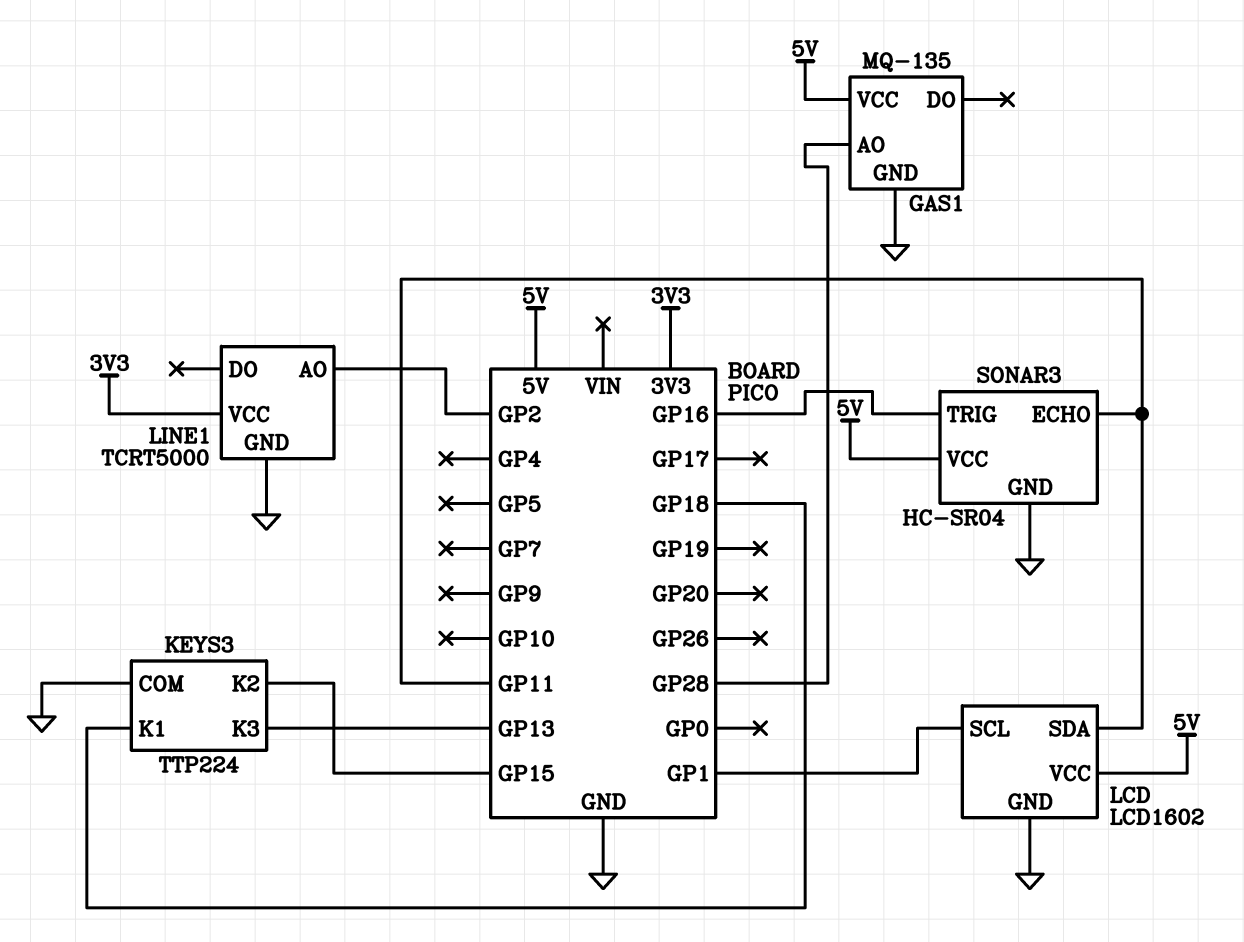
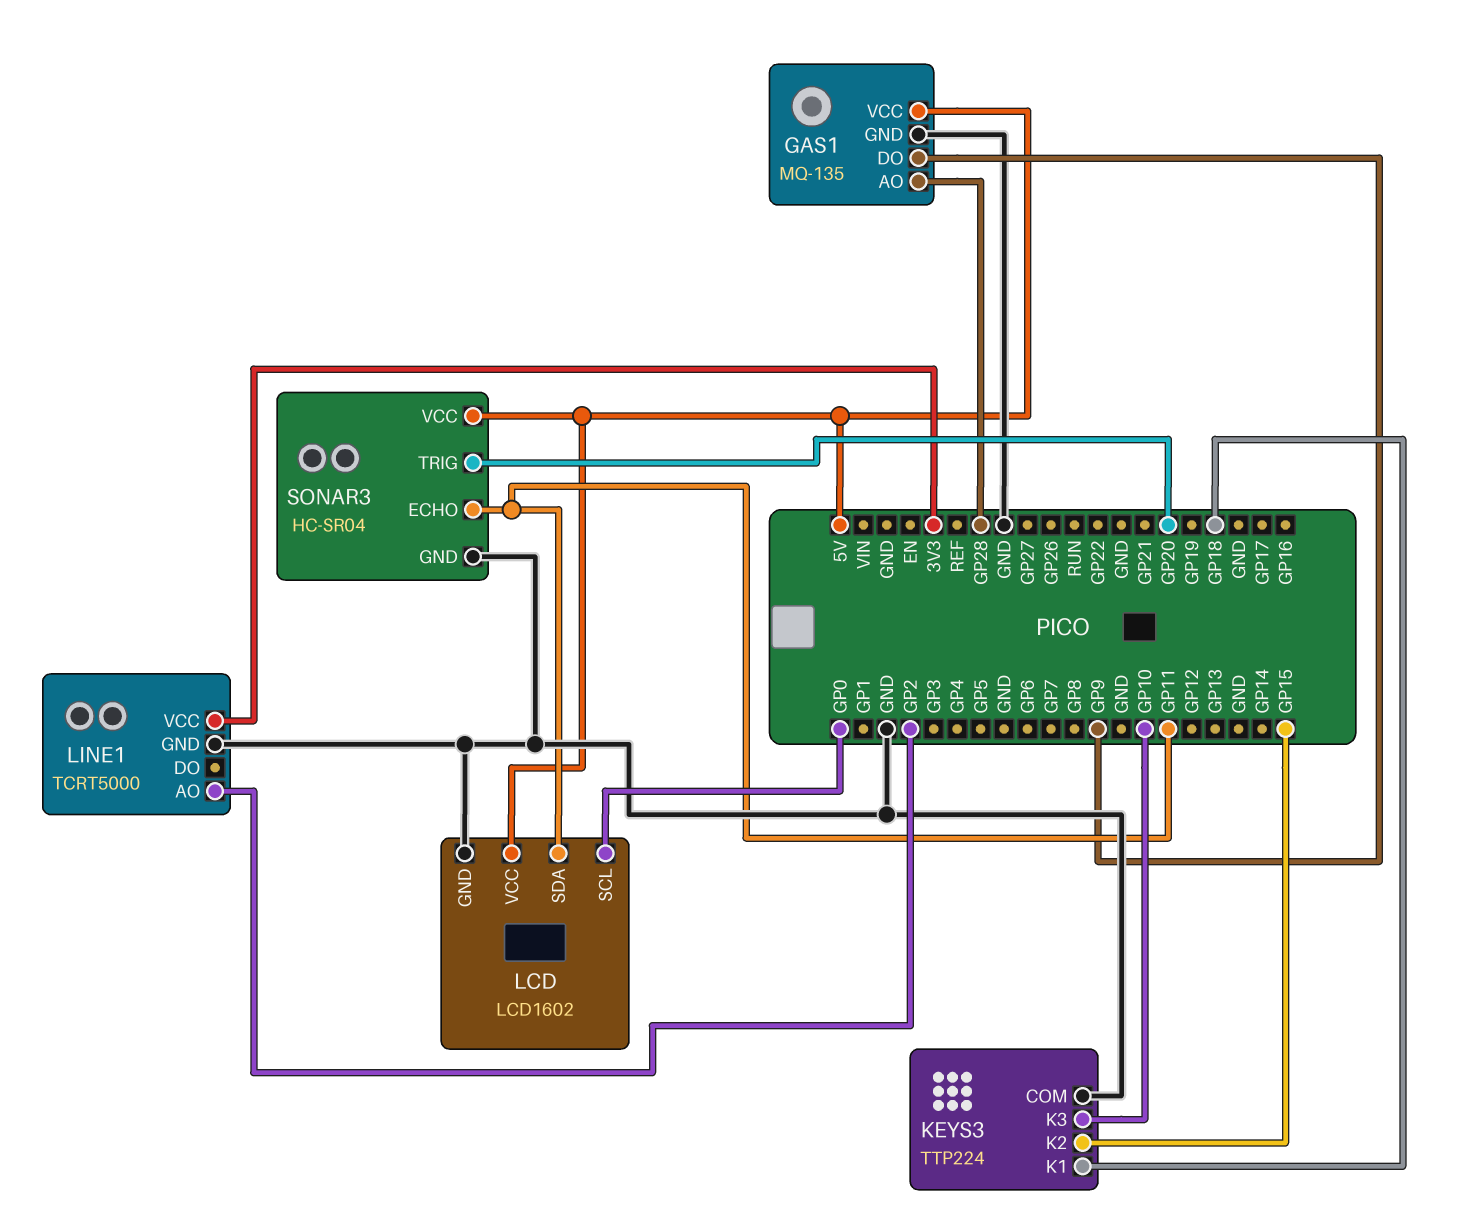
GAS1 pin DO: none -> GP9
KEYS3 pin K3: GP13 -> GP10
LCD pin SCL: GP1 -> GP0
SONAR3 pin TRIG: GP16 -> GP20

